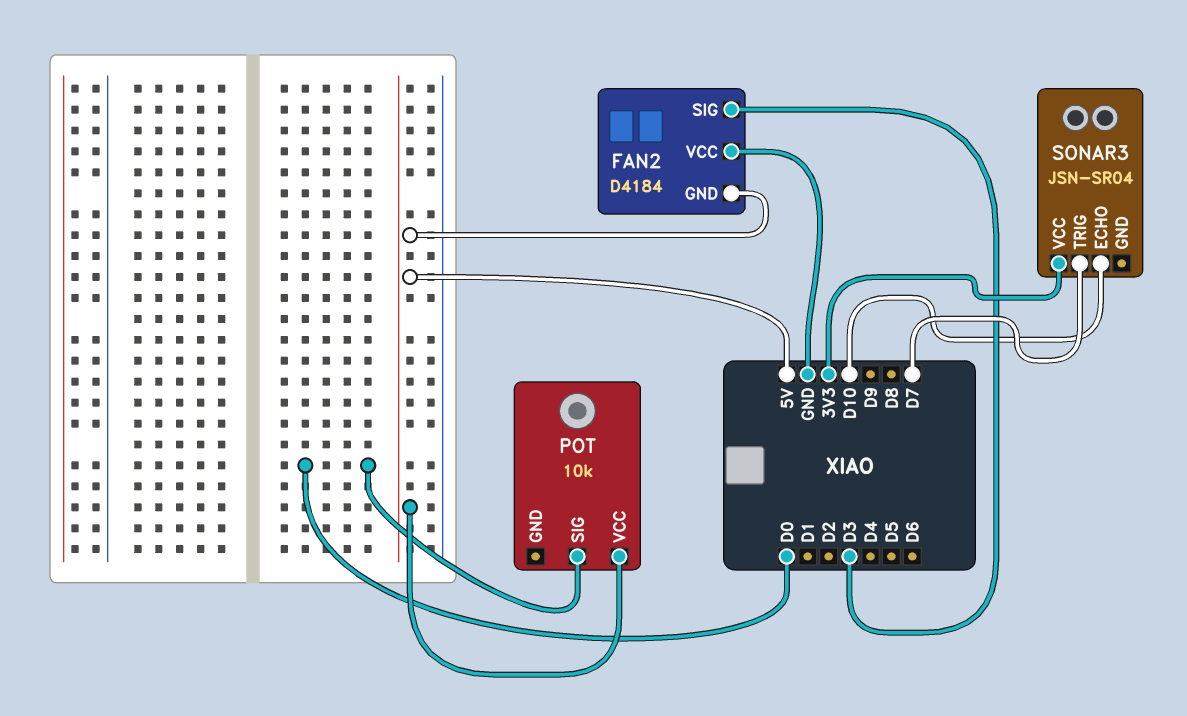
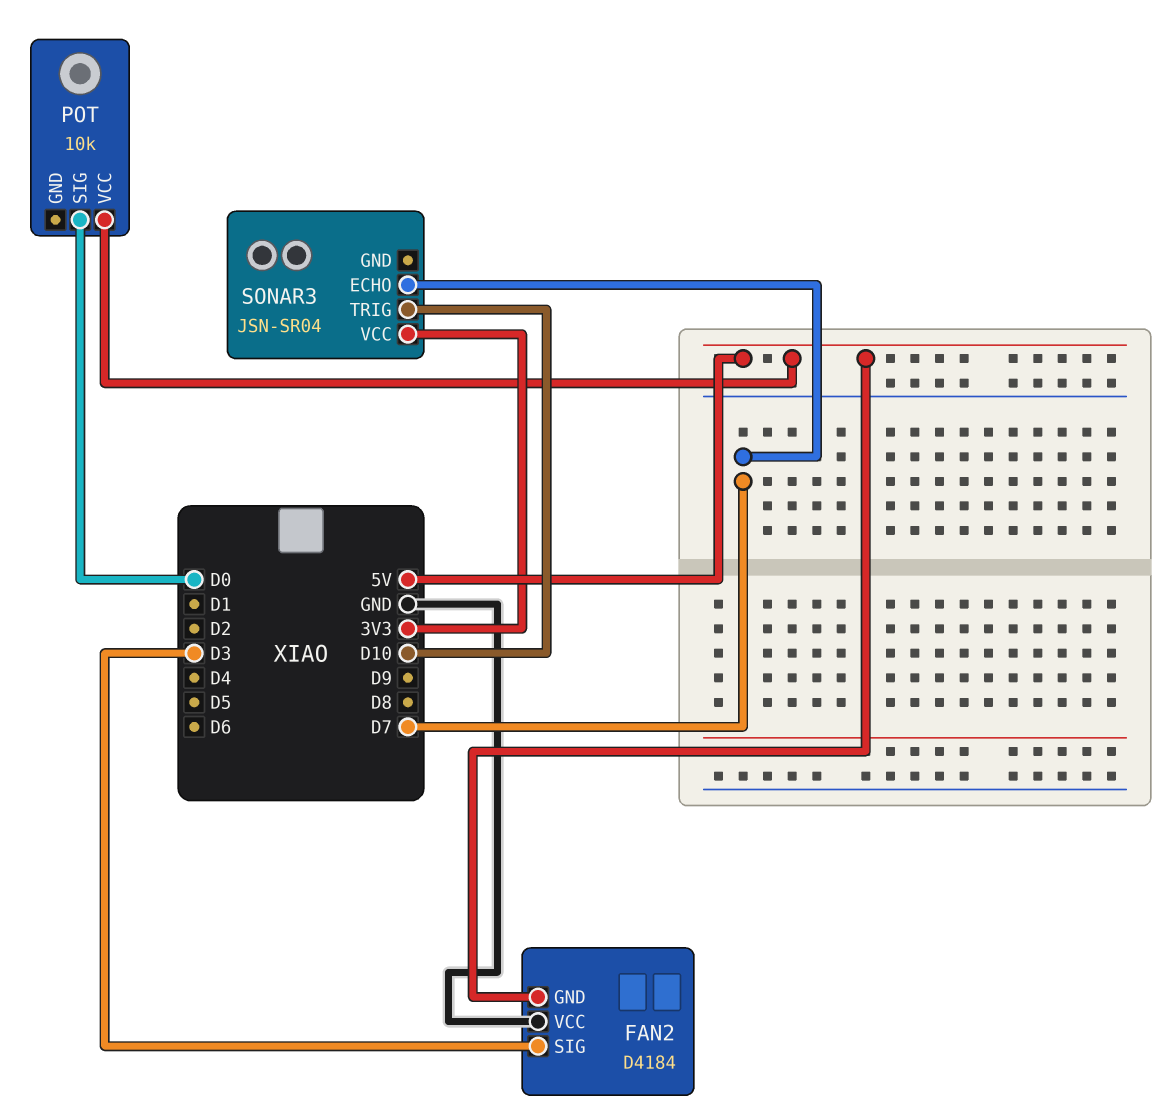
SONAR3 pin ECHO: D10 -> D7
SONAR3 pin TRIG: D7 -> D10

